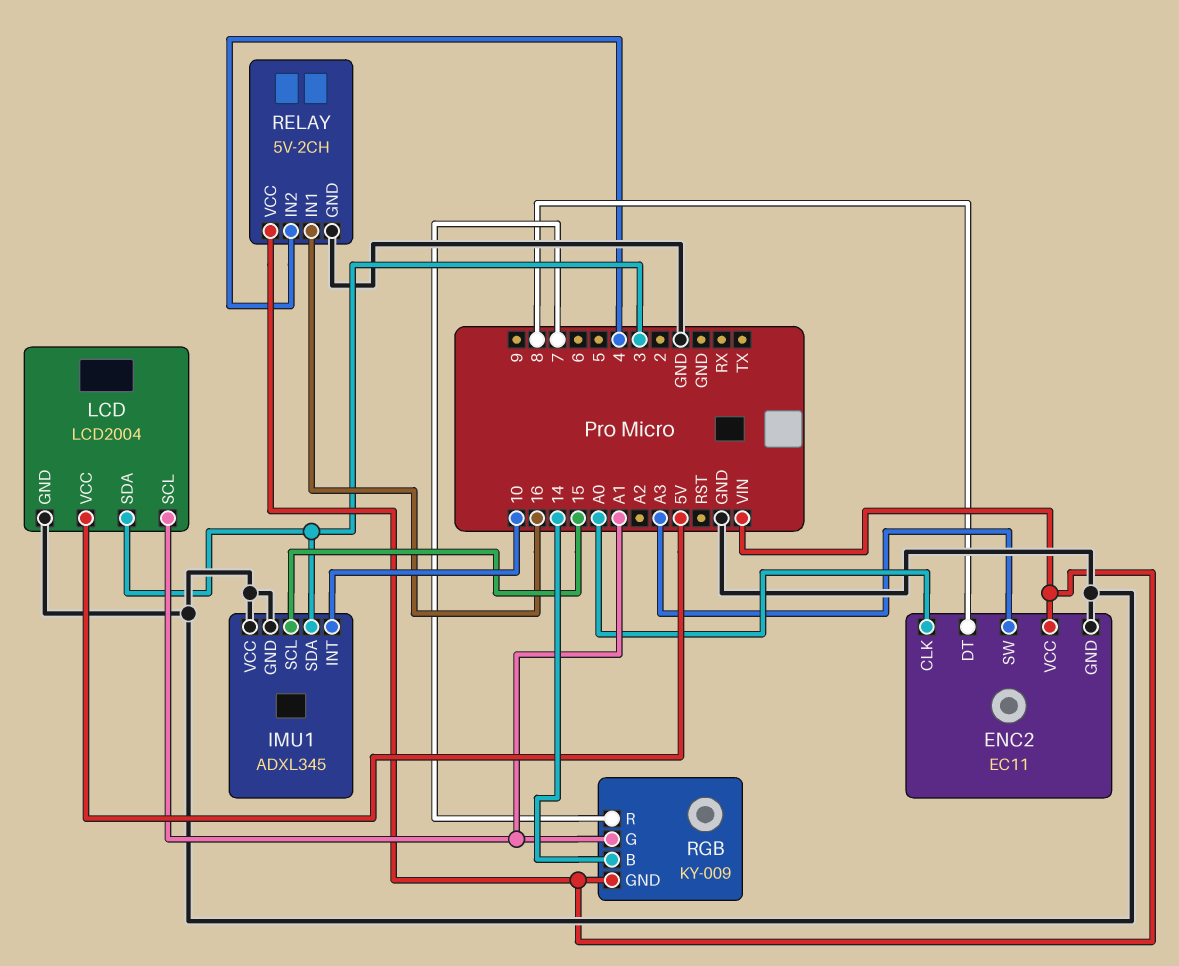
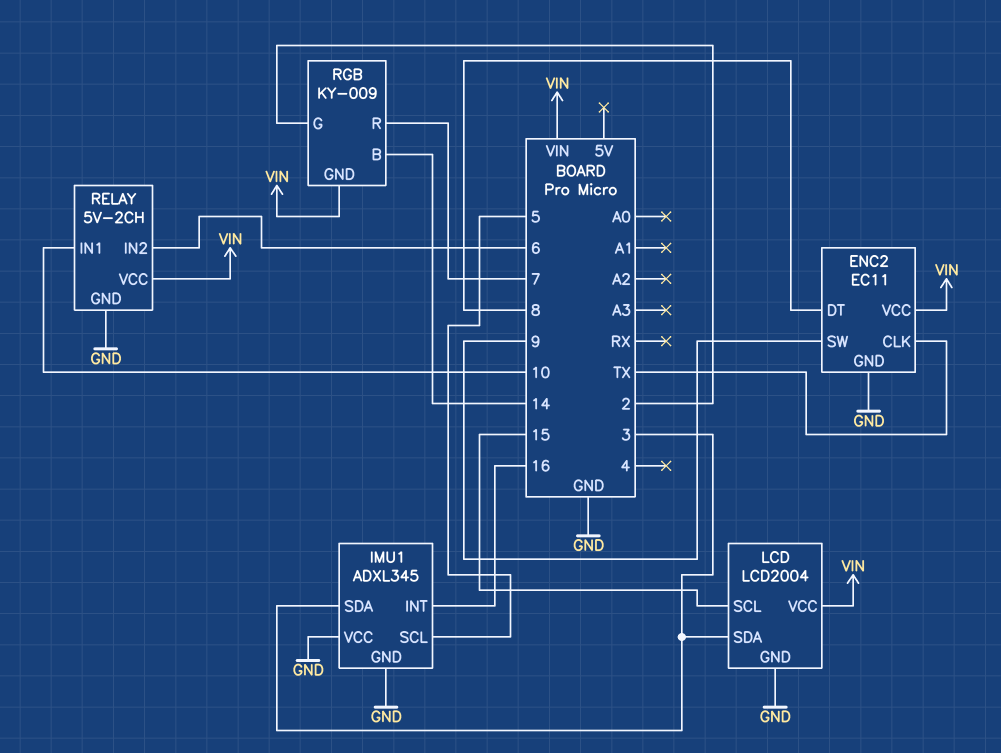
ENC2 pin CLK: A0 -> TX
ENC2 pin SW: A3 -> 9
IMU1 pin INT: 10 -> 16
IMU1 pin SCL: 15 -> 5
LCD pin SCL: A1 -> 15
LCD pin VCC: 5V -> VIN
RELAY pin IN1: 16 -> 10
RELAY pin IN2: 4 -> 6
RGB pin G: A1 -> 2

